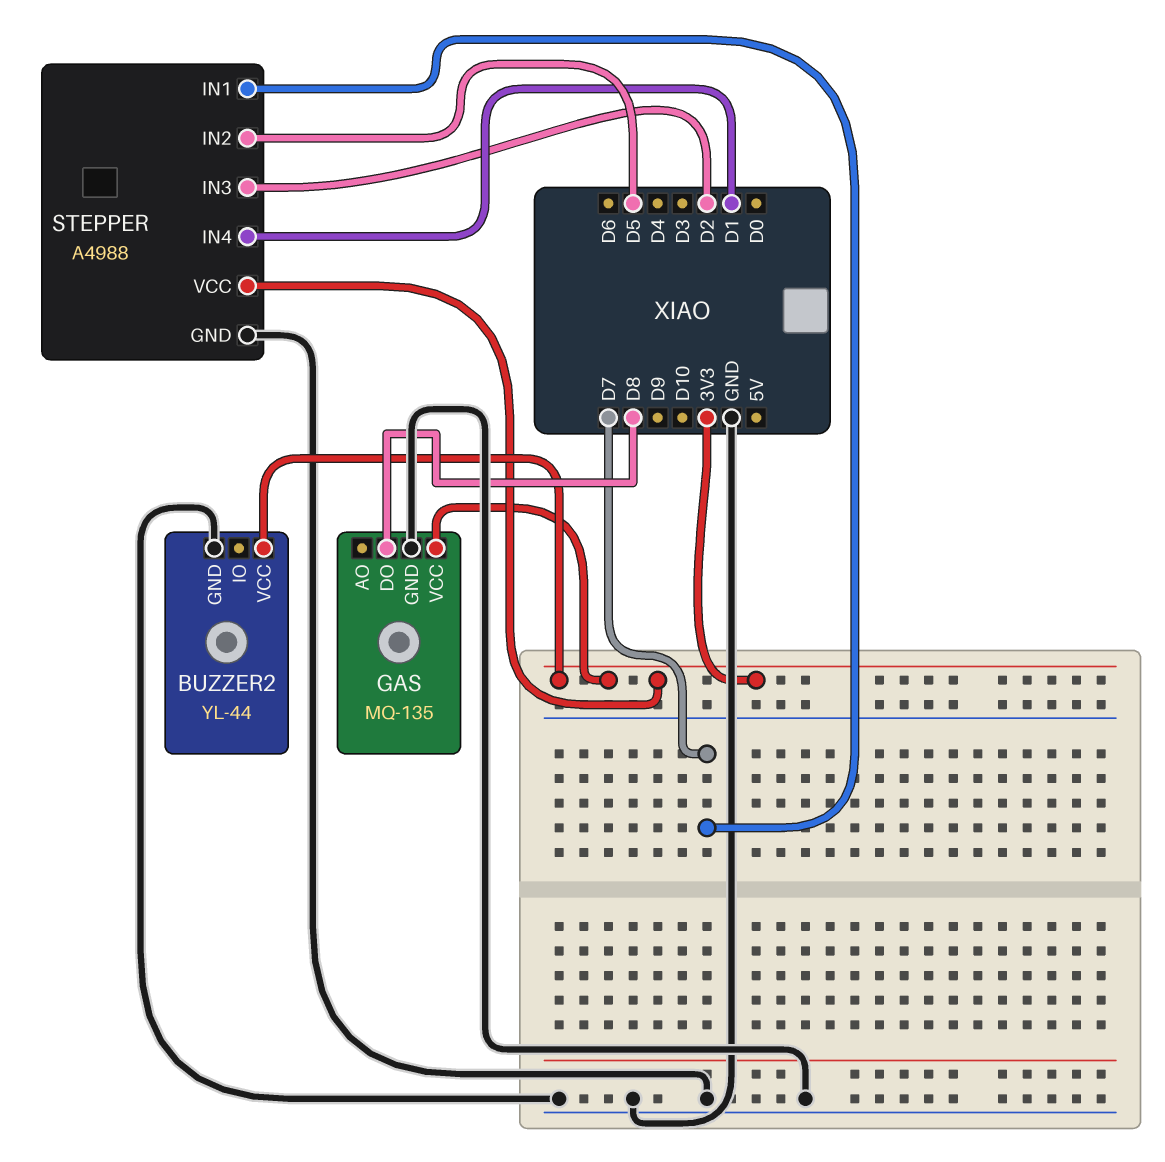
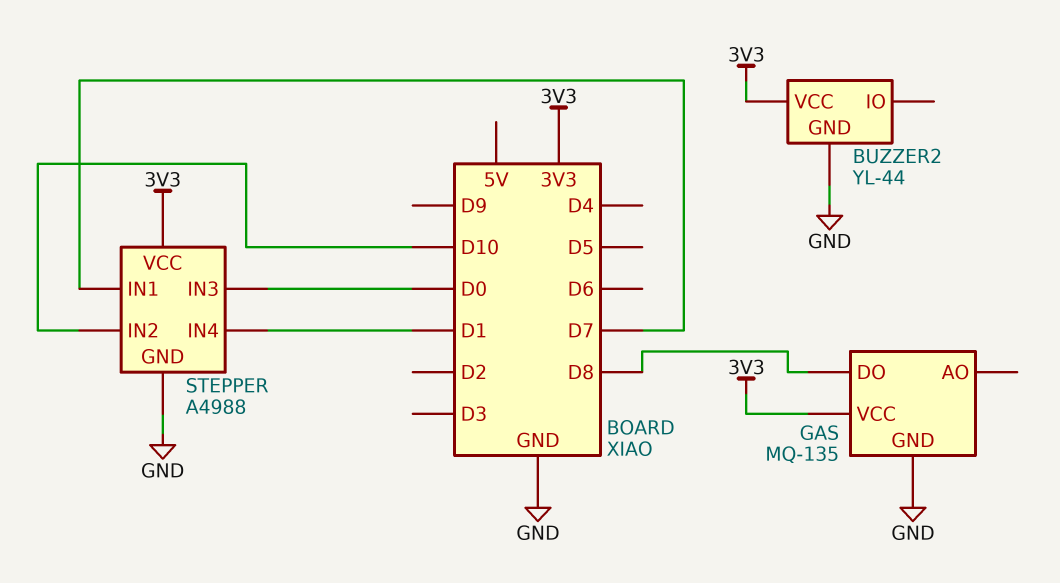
STEPPER pin IN2: D5 -> D10
STEPPER pin IN3: D2 -> D0

